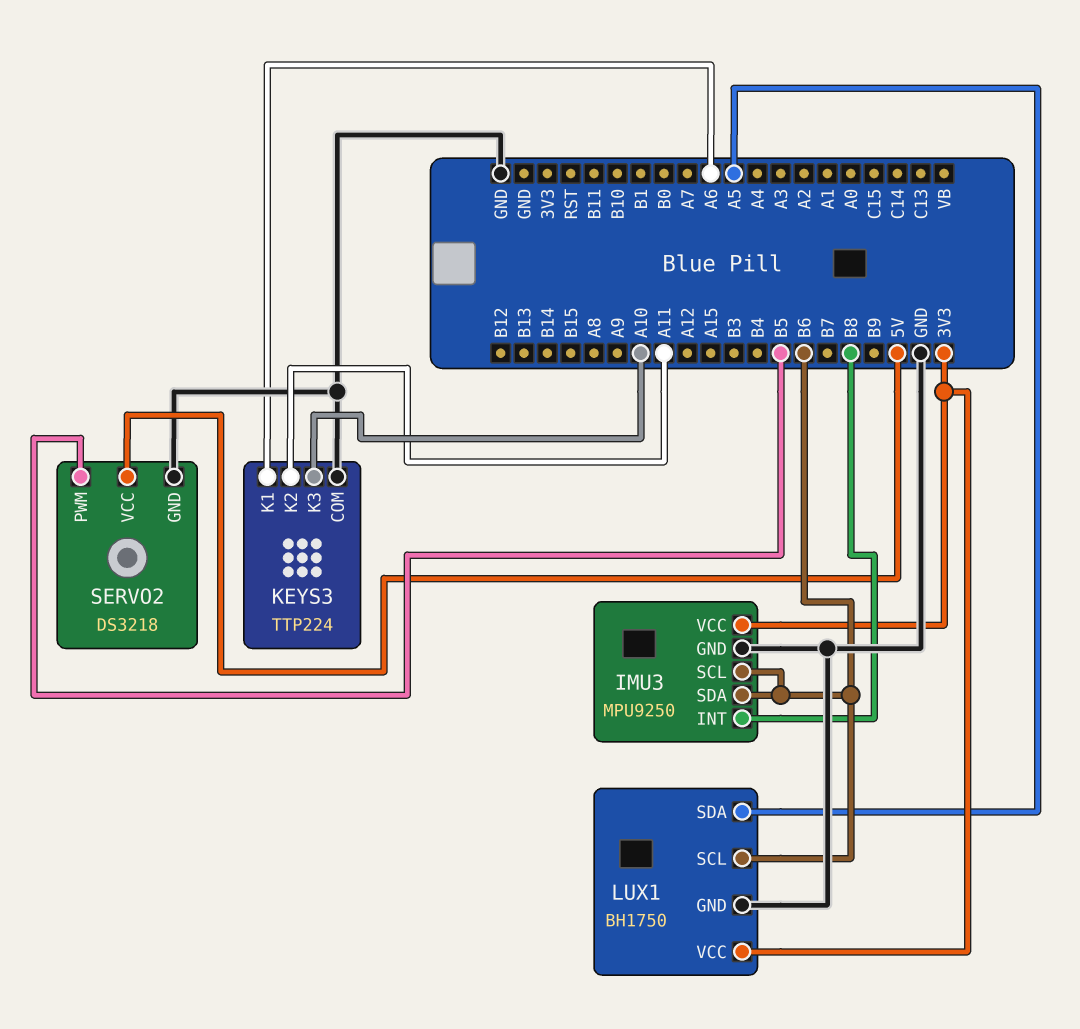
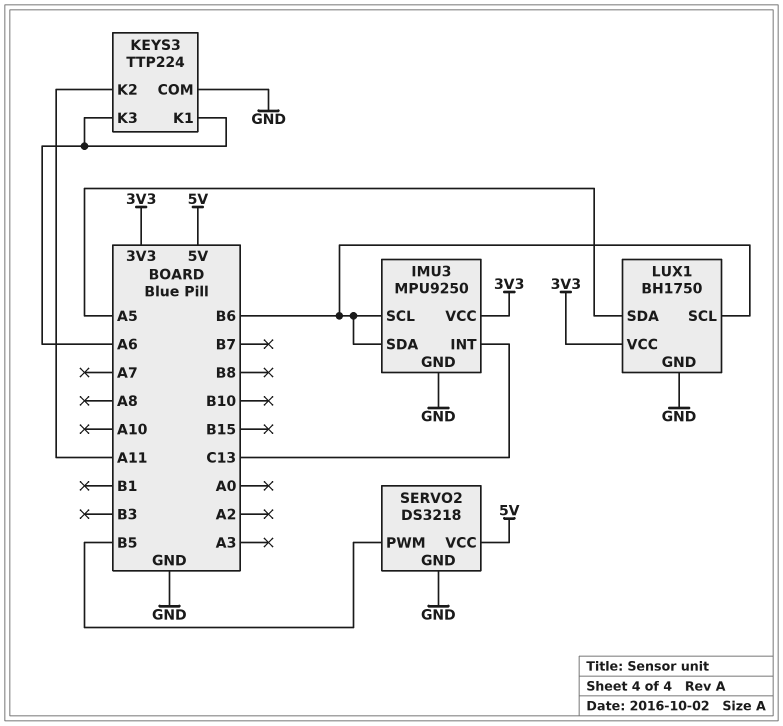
IMU3 pin INT: B8 -> C13
KEYS3 pin K3: A10 -> A6

